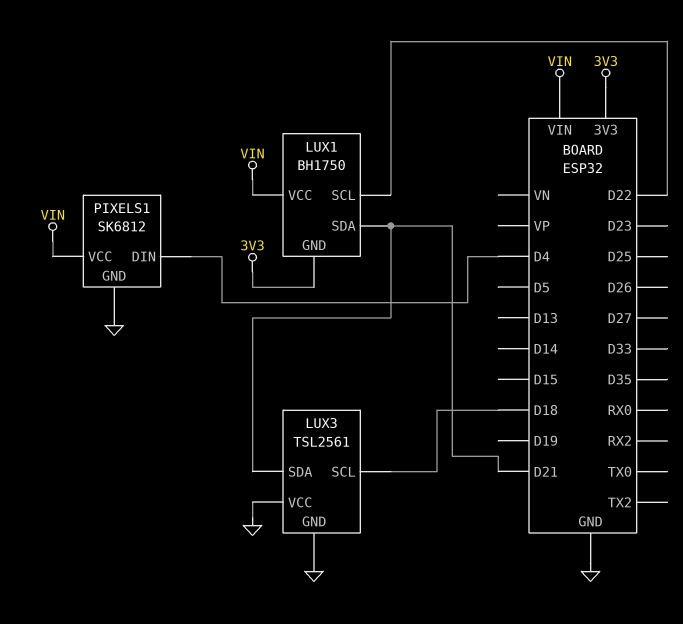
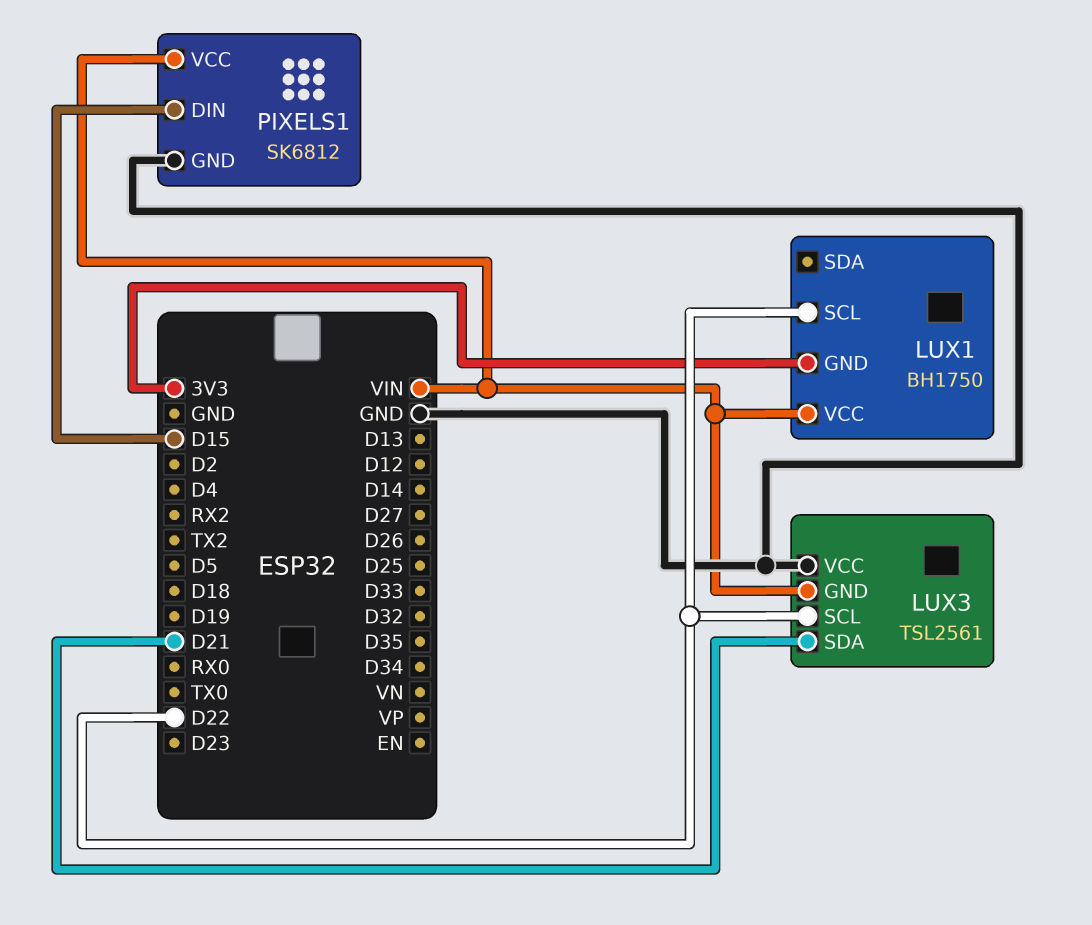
LUX1 pin SDA: D21 -> none
LUX3 pin GND: GND -> VIN
LUX3 pin SCL: D18 -> D22
PIXELS1 pin DIN: D4 -> D15

